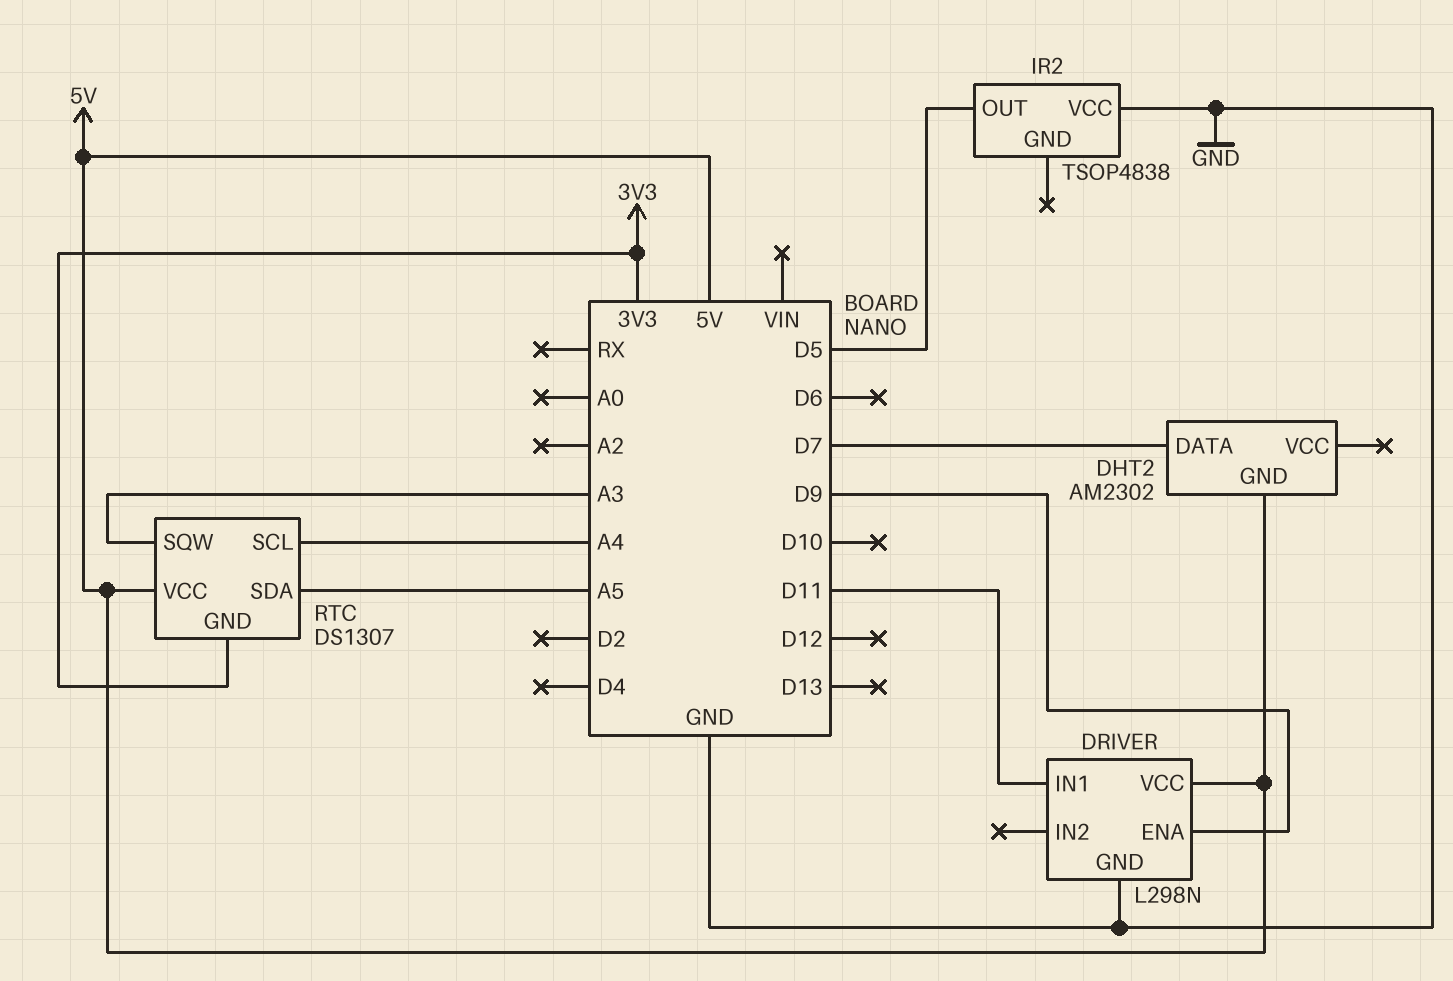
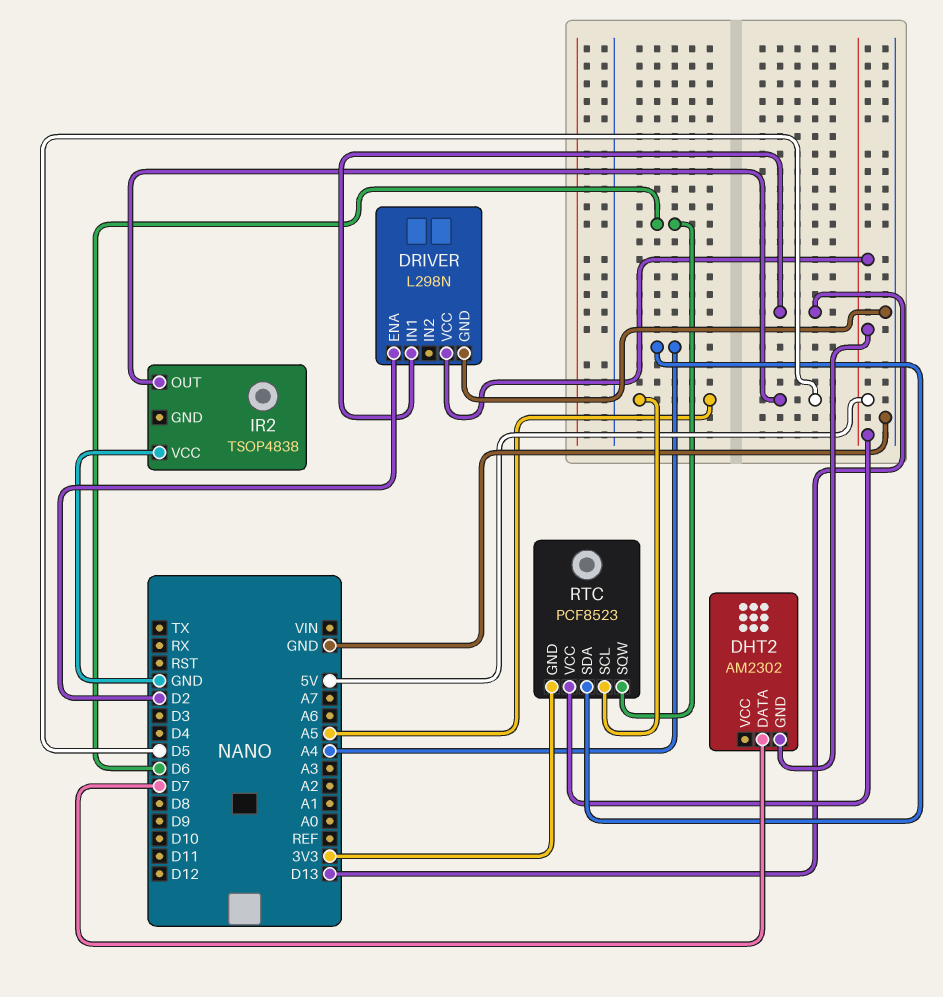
DRIVER pin ENA: D9 -> D2
DRIVER pin IN1: D11 -> D13
RTC: DS1307 -> PCF8523
RTC pin SCL: A4 -> A5
RTC pin SDA: A5 -> A4
RTC pin SQW: A3 -> D6

